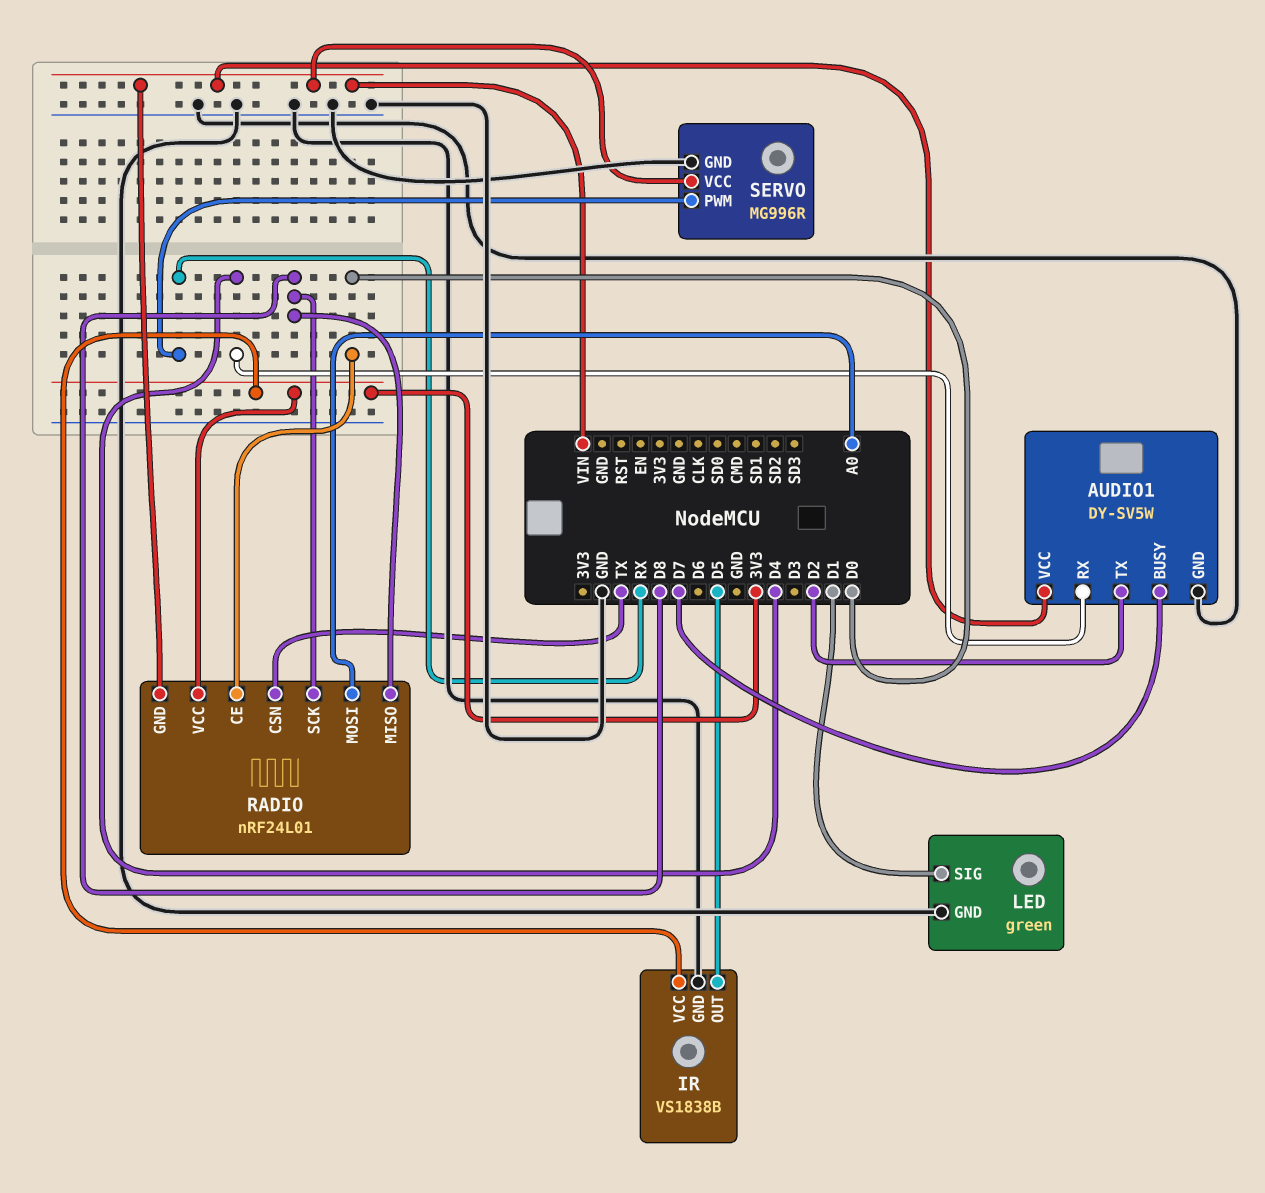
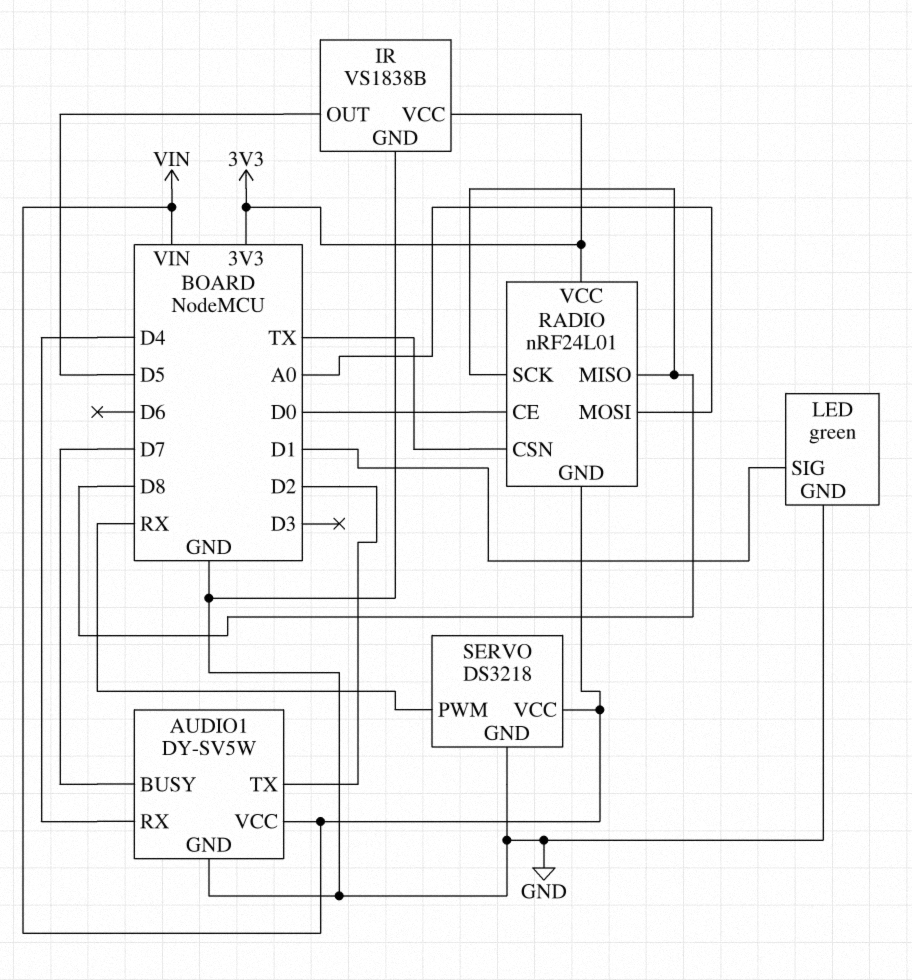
SERVO: MG996R -> DS3218

